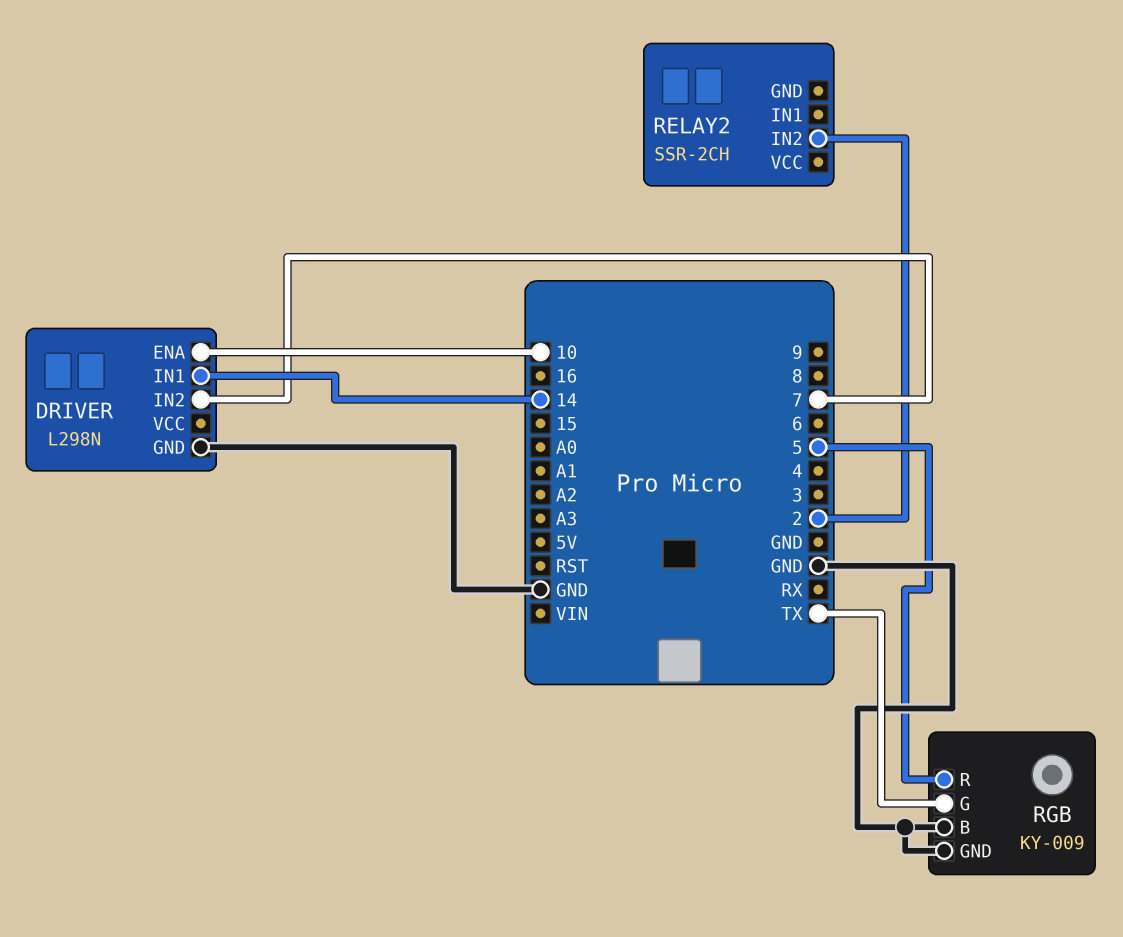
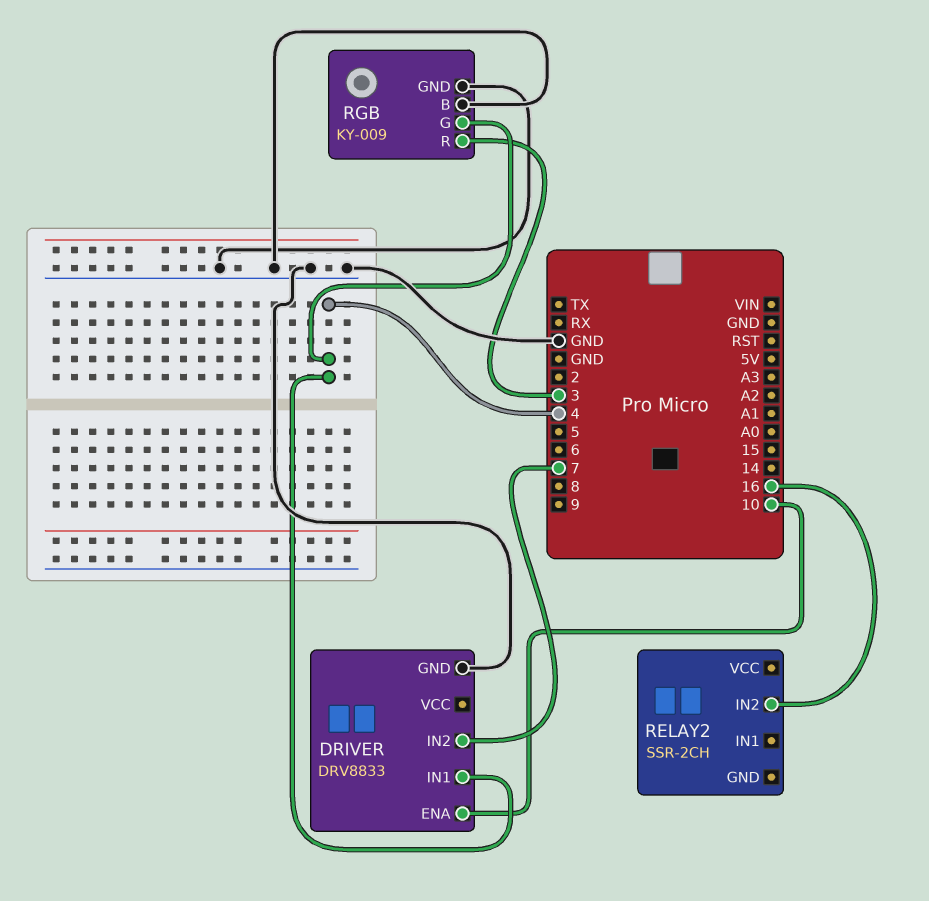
DRIVER: L298N -> DRV8833
DRIVER pin IN1: 14 -> 4
RELAY2 pin IN2: 2 -> 16
RGB pin G: TX -> 4
RGB pin R: 5 -> 3

